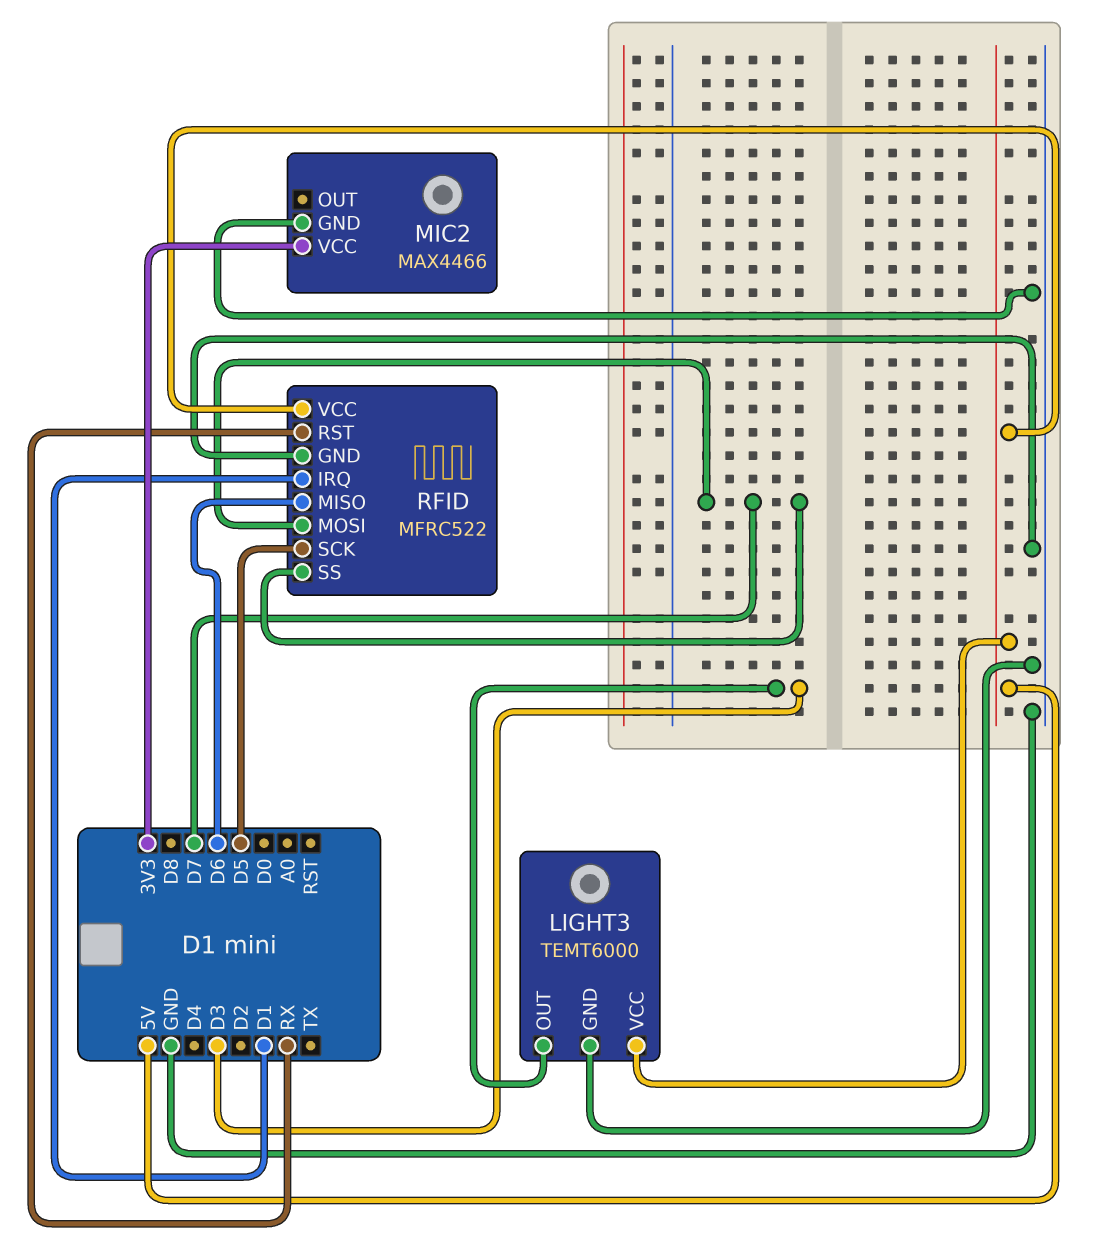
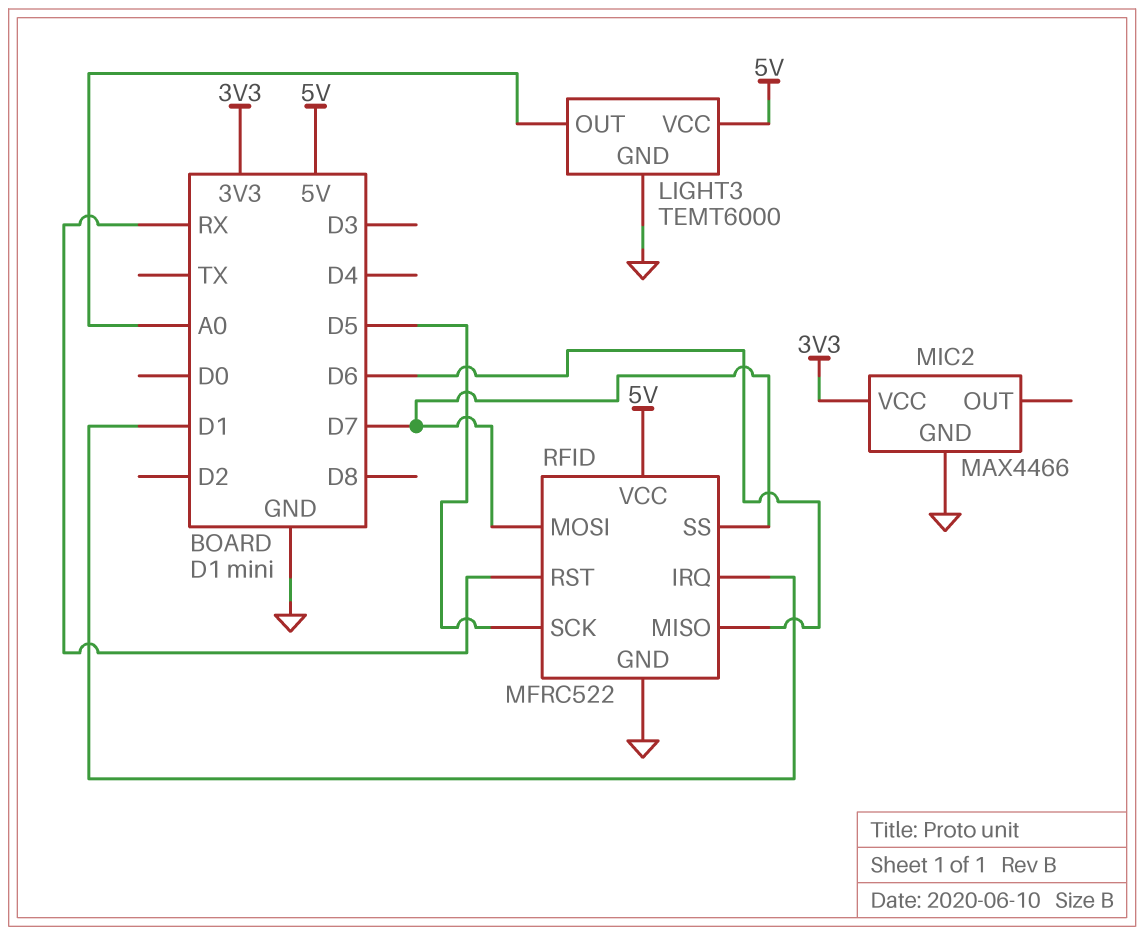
LIGHT3 pin OUT: D3 -> A0

